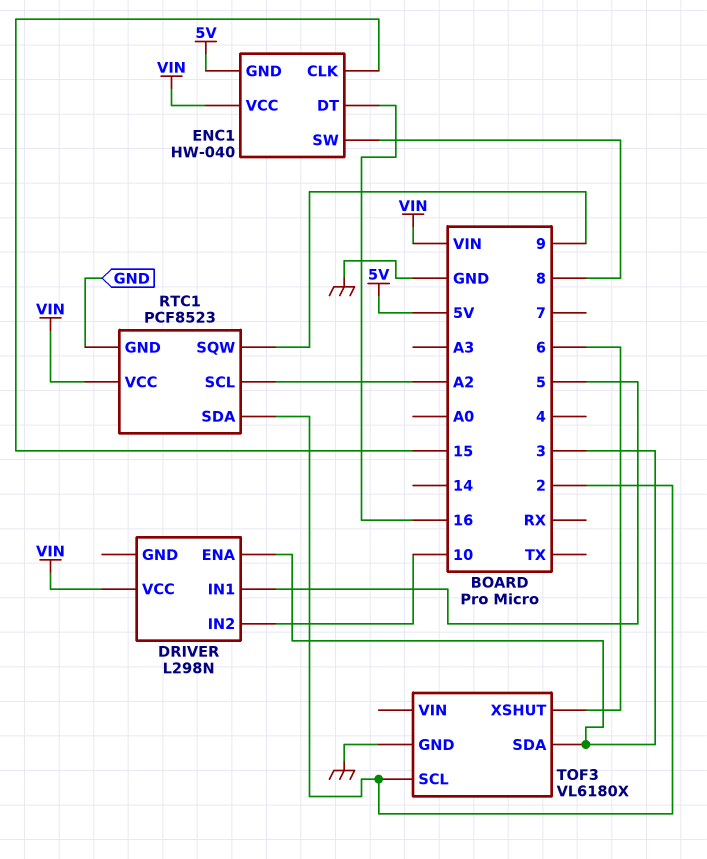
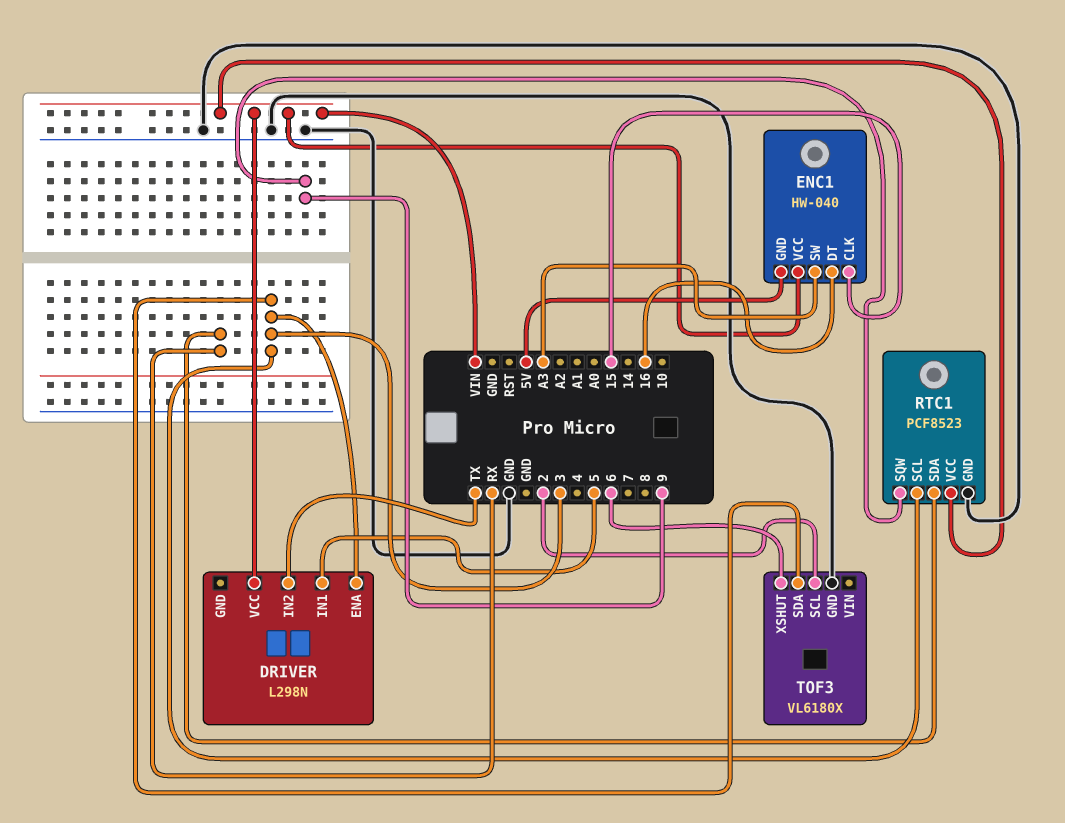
DRIVER pin IN2: 10 -> TX
ENC1 pin SW: 8 -> A3
RTC1 pin SCL: A2 -> 3
RTC1 pin SDA: 2 -> RX

